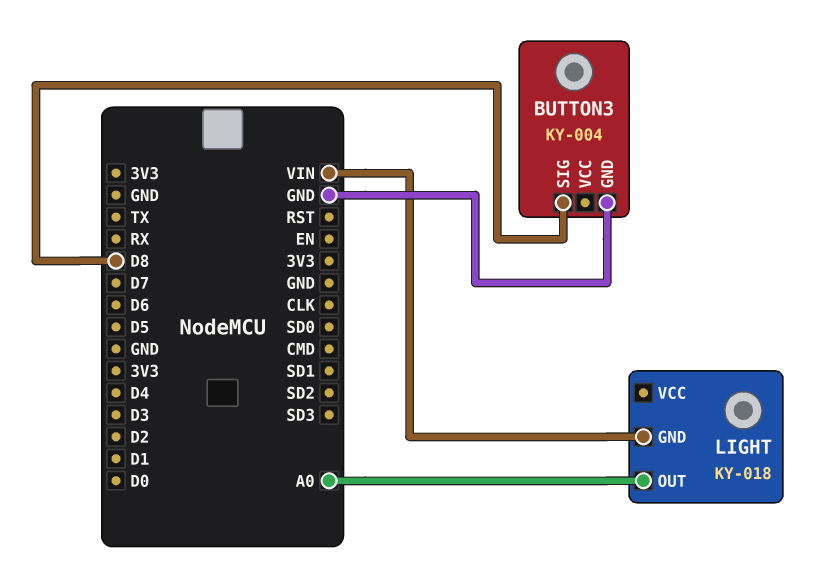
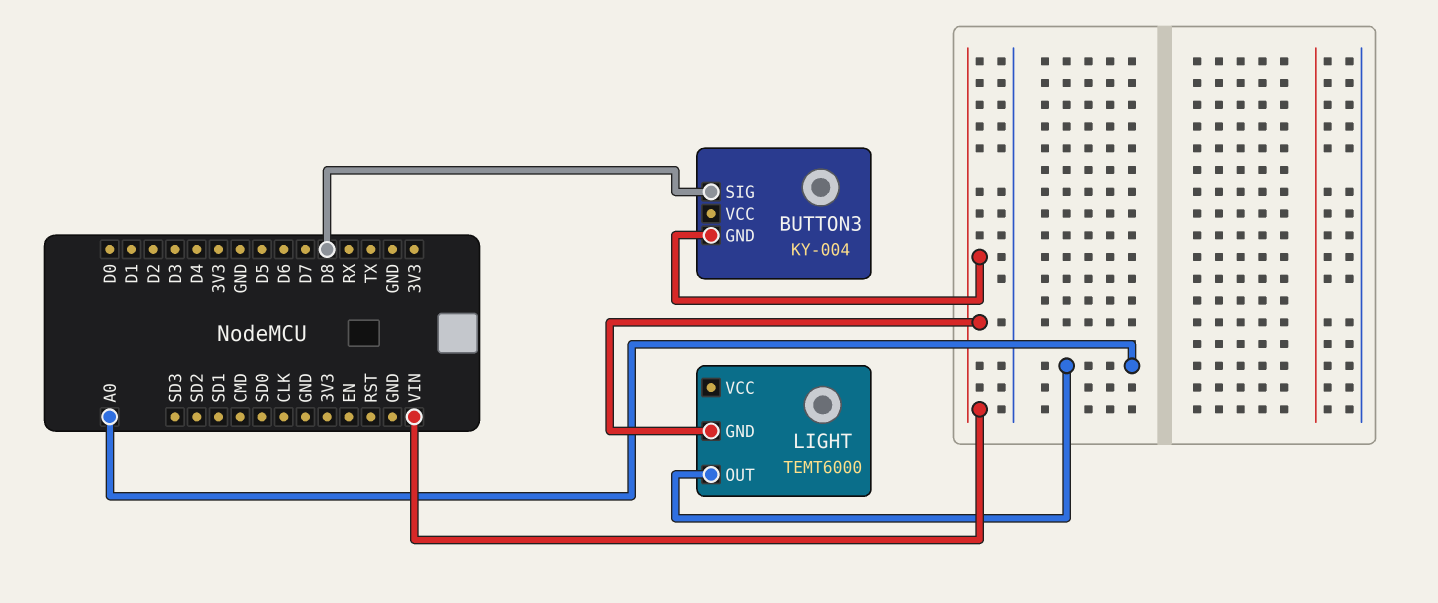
BUTTON3 pin GND: GND -> VIN
LIGHT: KY-018 -> TEMT6000

